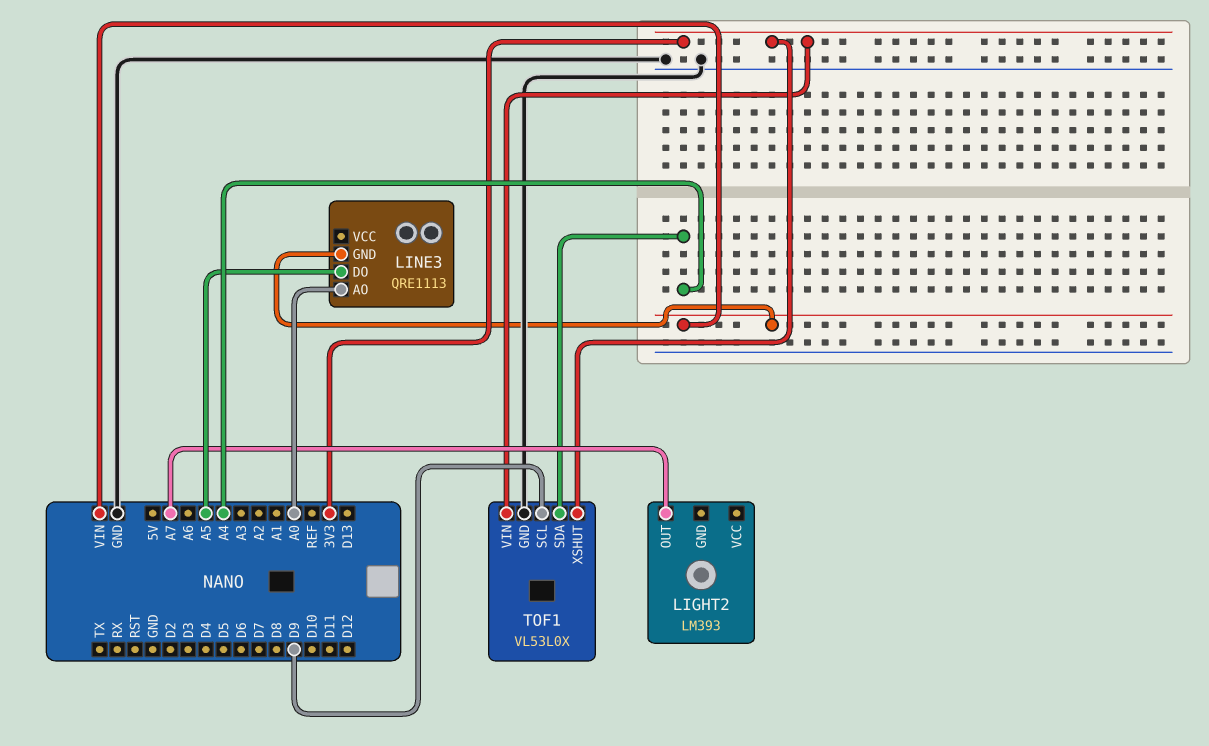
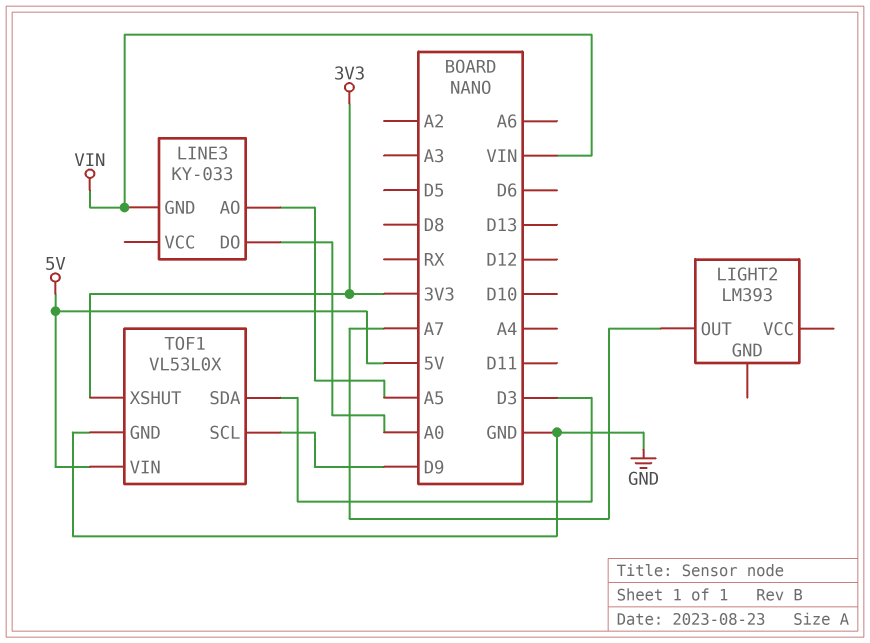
LINE3: QRE1113 -> KY-033
LINE3 pin AO: A0 -> A5
LINE3 pin DO: A5 -> A0
TOF1 pin SDA: A4 -> D3
TOF1 pin VIN: 3V3 -> 5V

